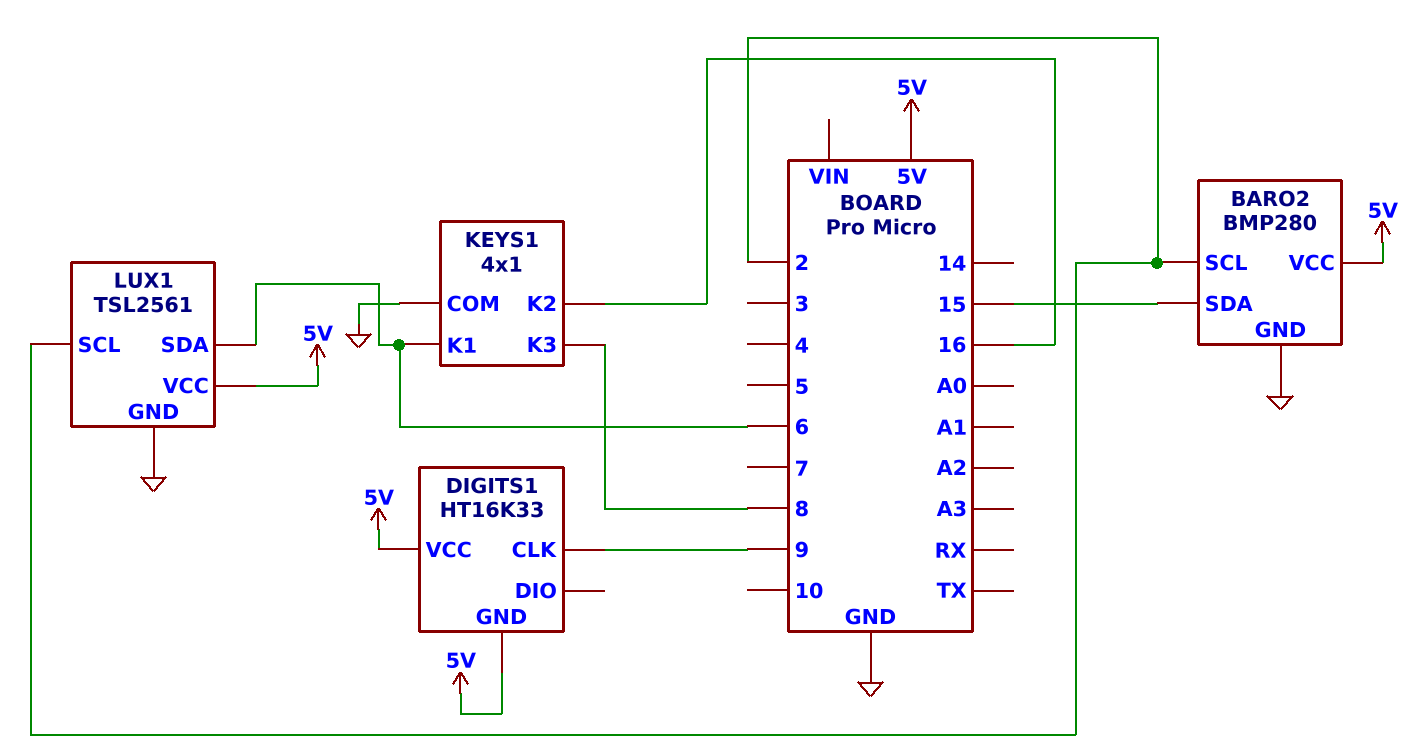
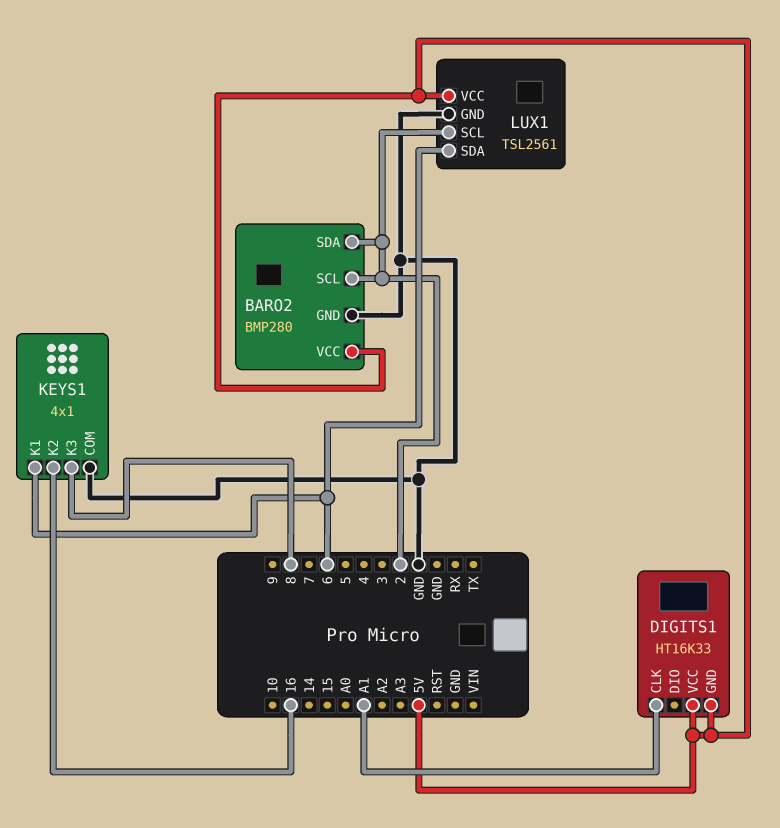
BARO2 pin SDA: 15 -> 2
DIGITS1 pin CLK: 9 -> A1

